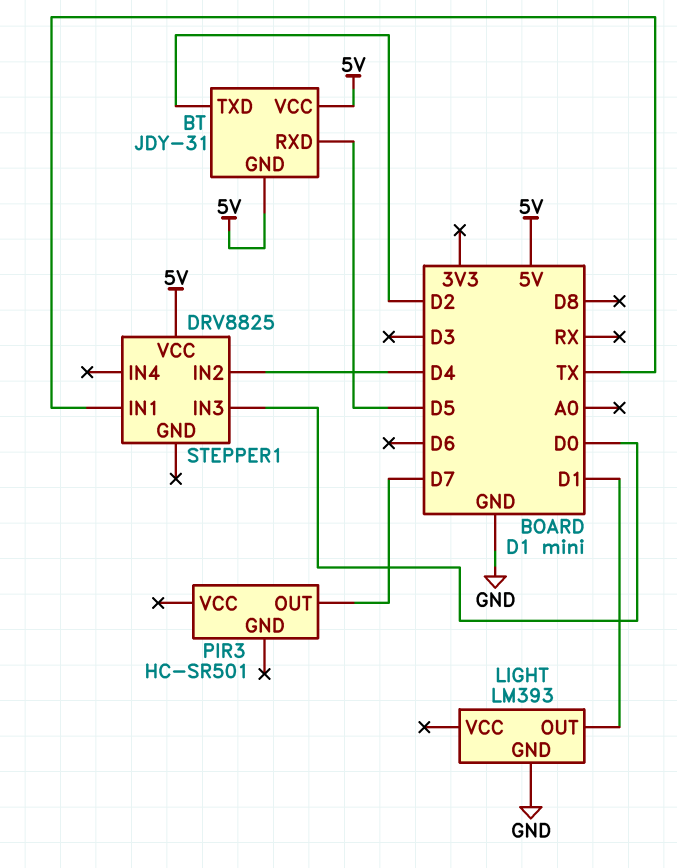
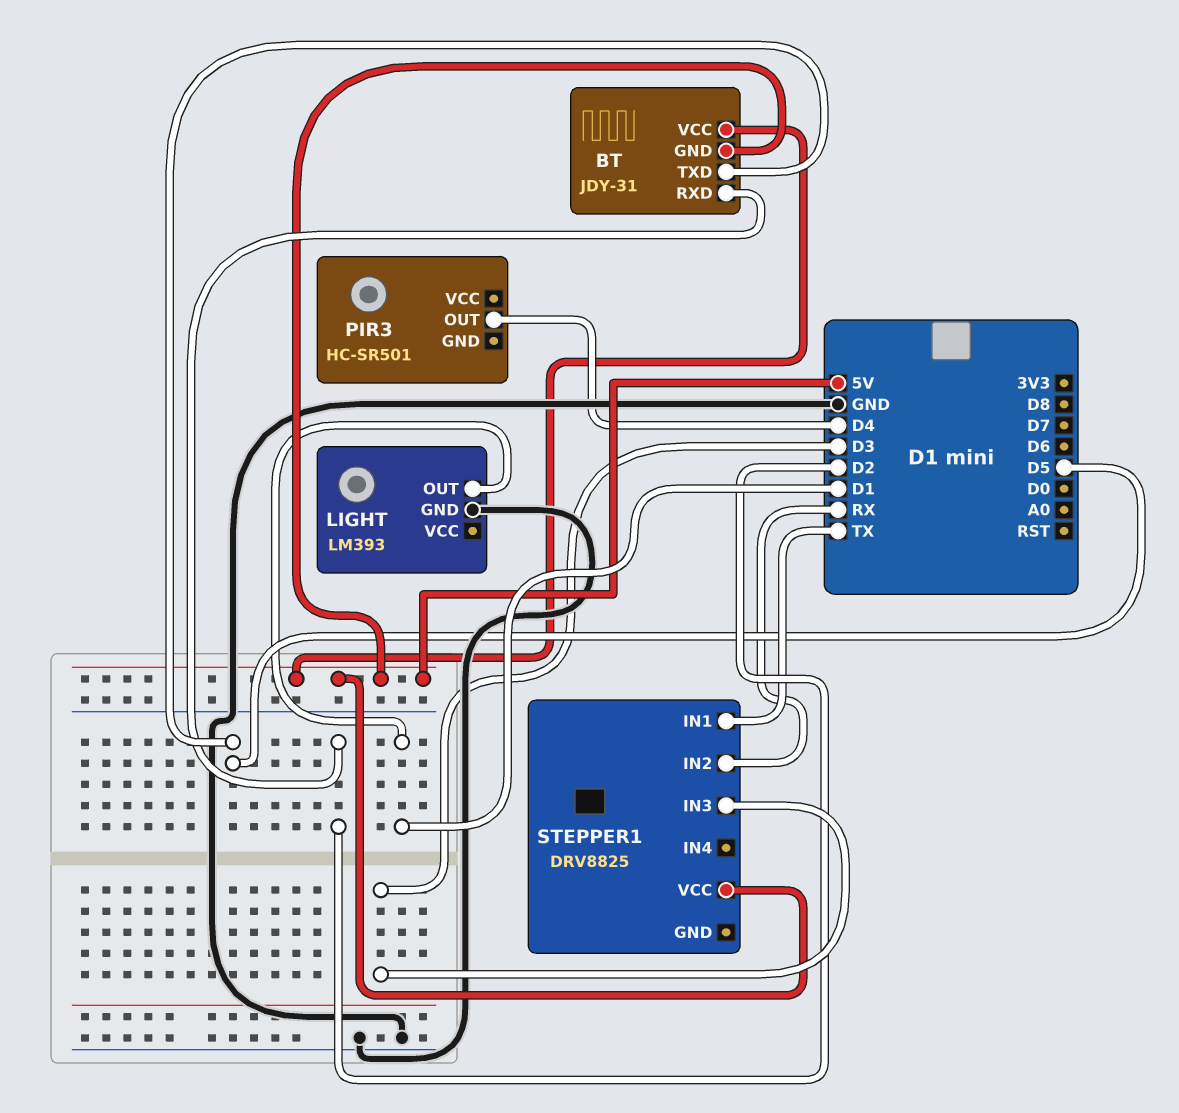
BT pin RXD: D5 -> D2
BT pin TXD: D2 -> D5
PIR3 pin OUT: D7 -> D4
STEPPER1 pin IN2: D4 -> RX
STEPPER1 pin IN3: D0 -> D3

